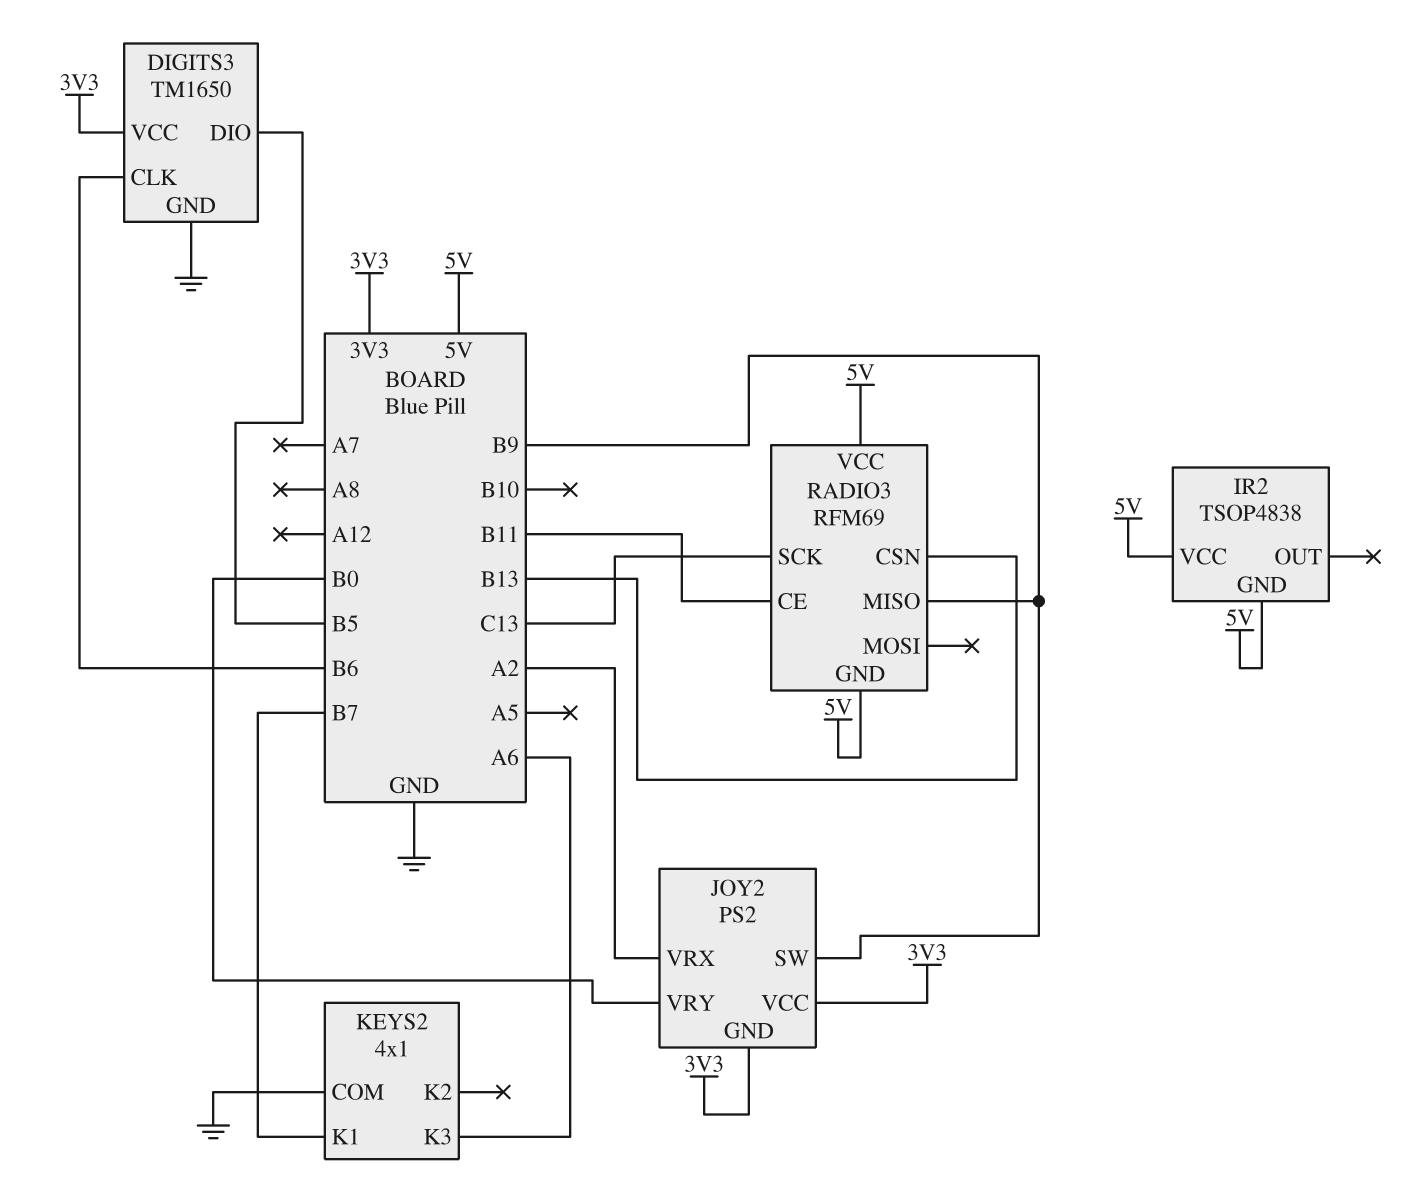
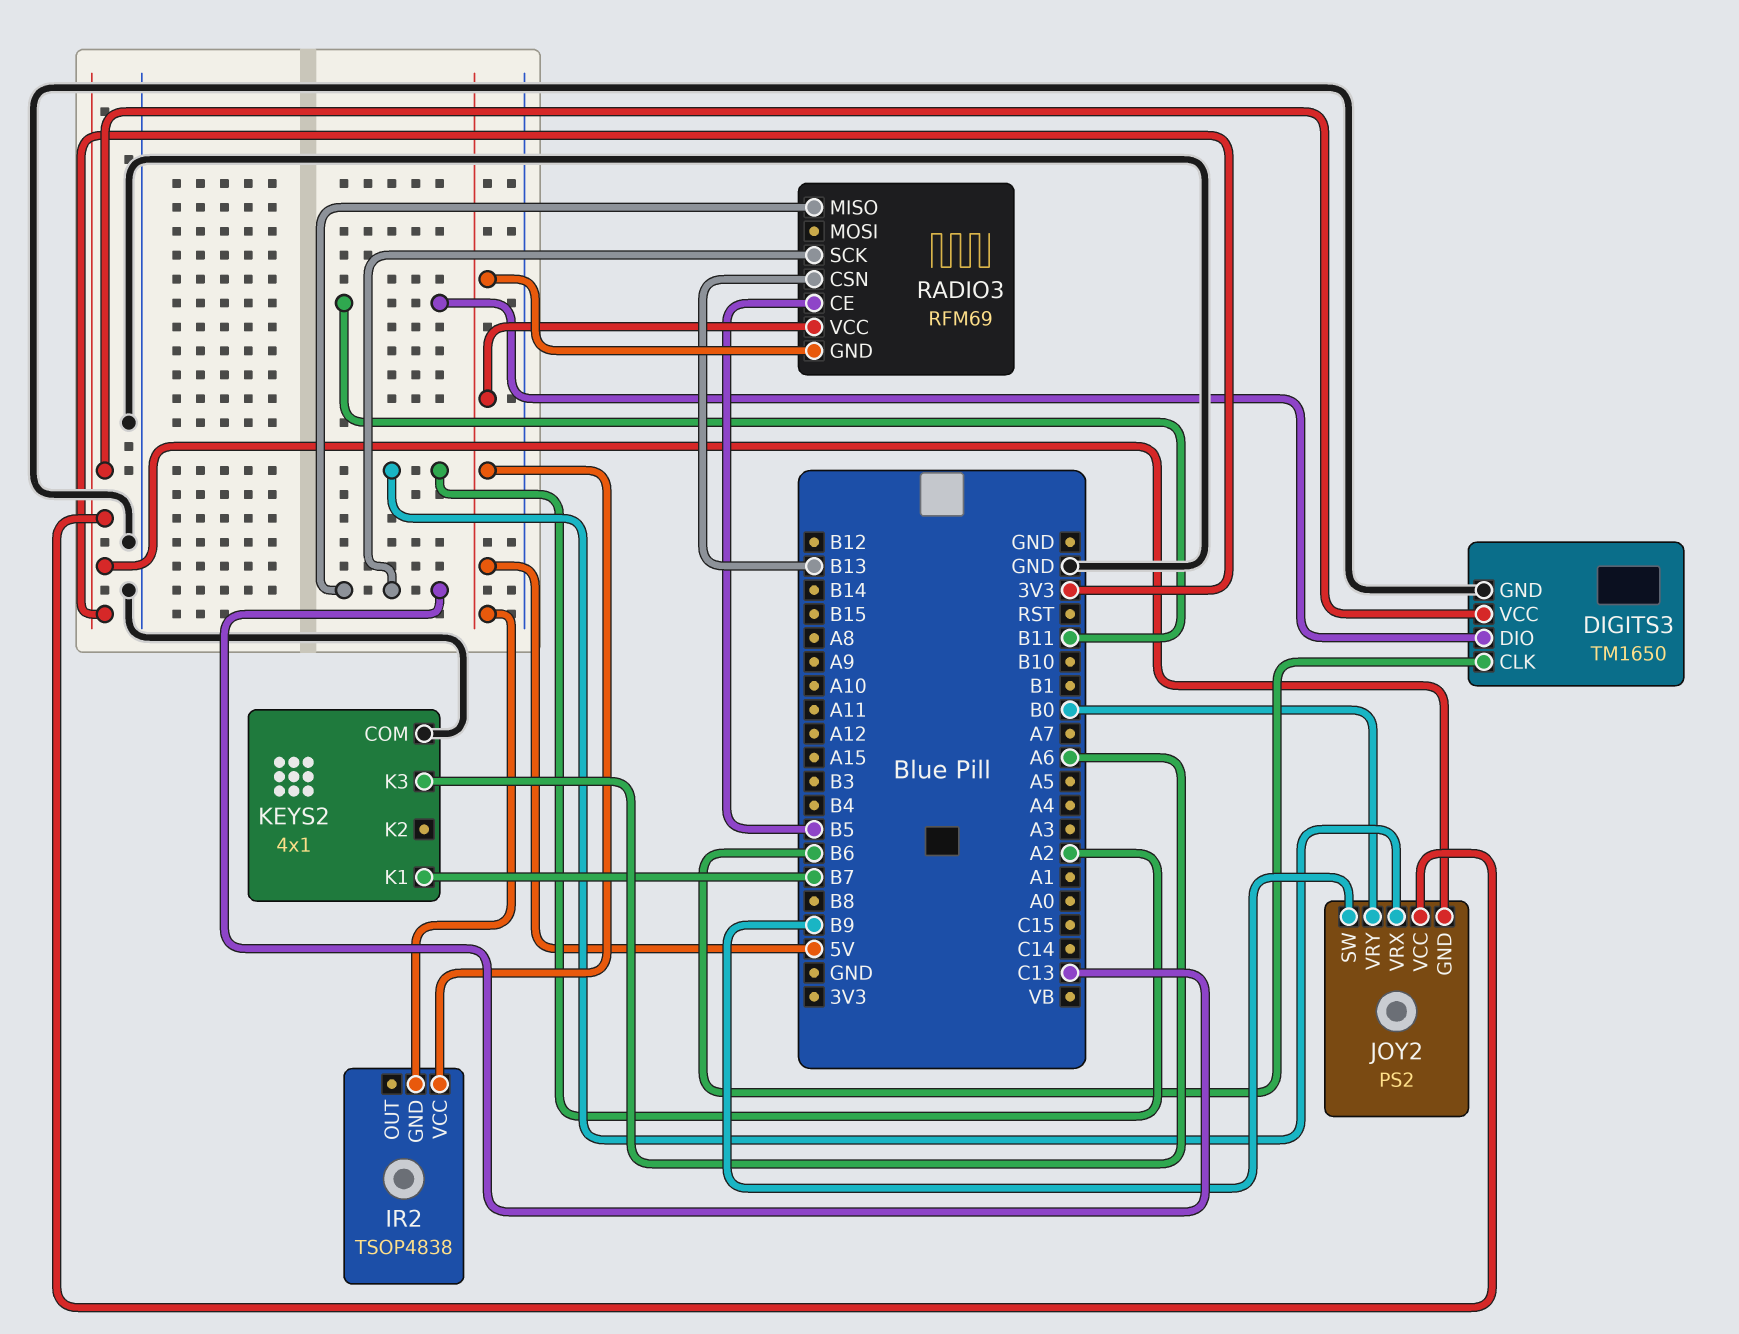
DIGITS3 pin DIO: B5 -> B11
RADIO3 pin CE: B11 -> B5
RADIO3 pin MISO: B9 -> C13

